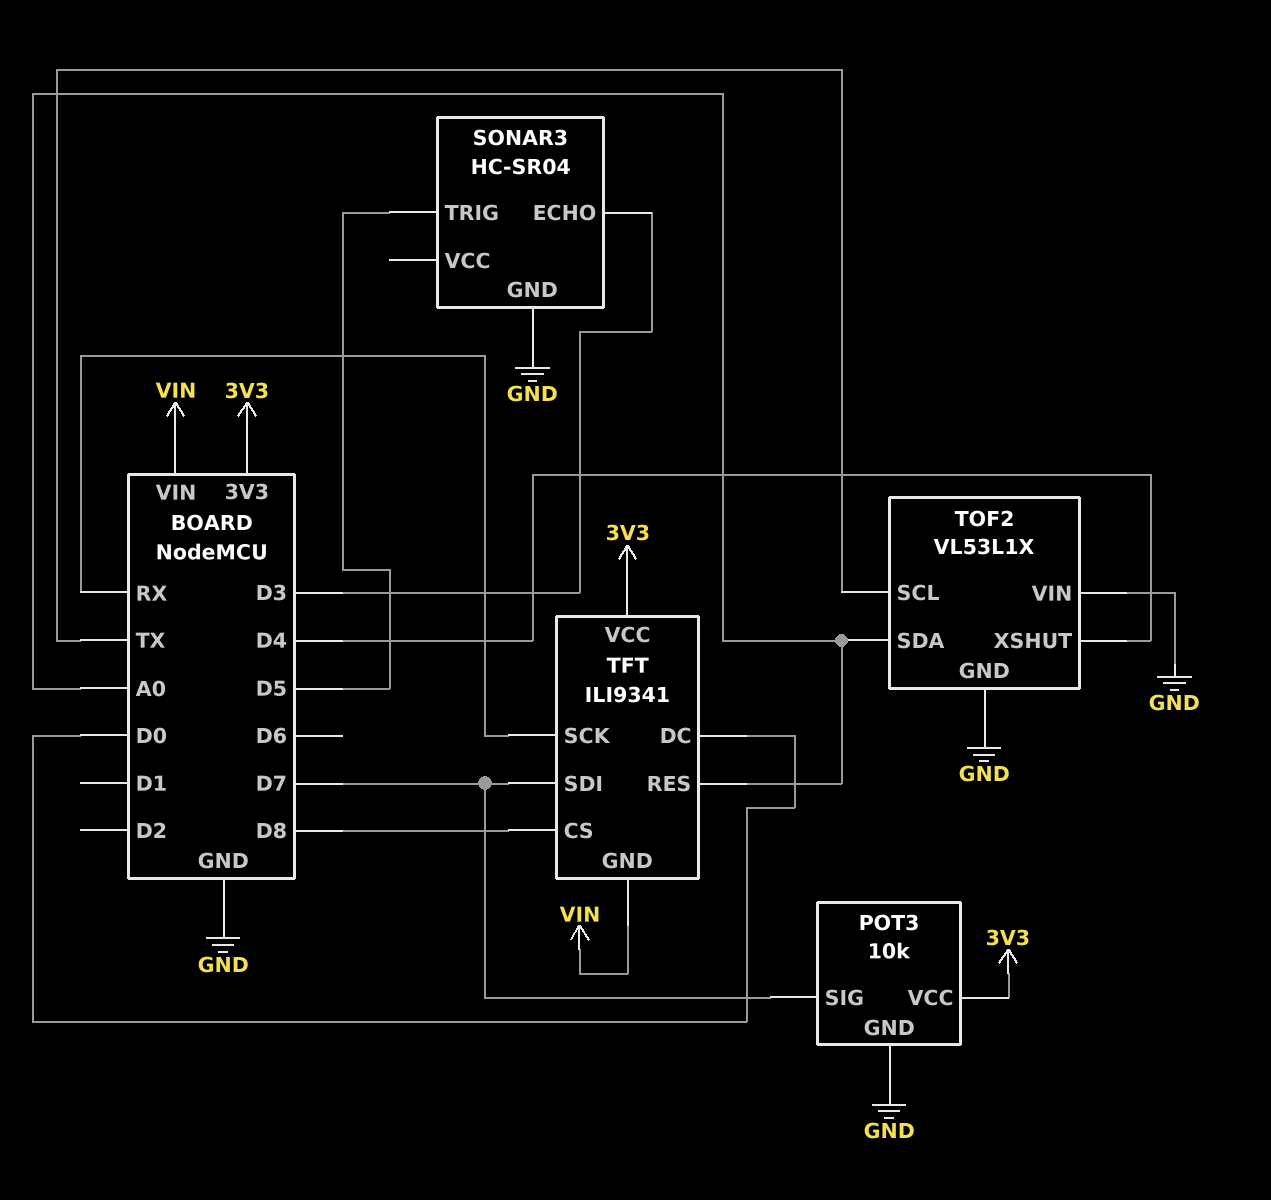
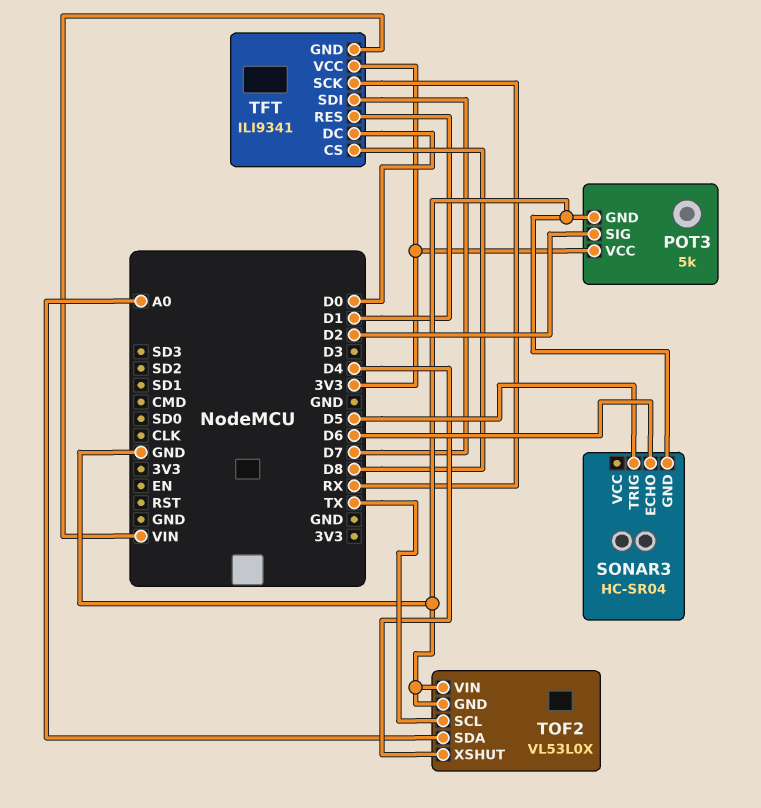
POT3: 10k -> 5k
POT3 pin SIG: D7 -> D2
SONAR3 pin ECHO: D3 -> D6
TFT pin RES: A0 -> D1
TOF2: VL53L1X -> VL53L0X

